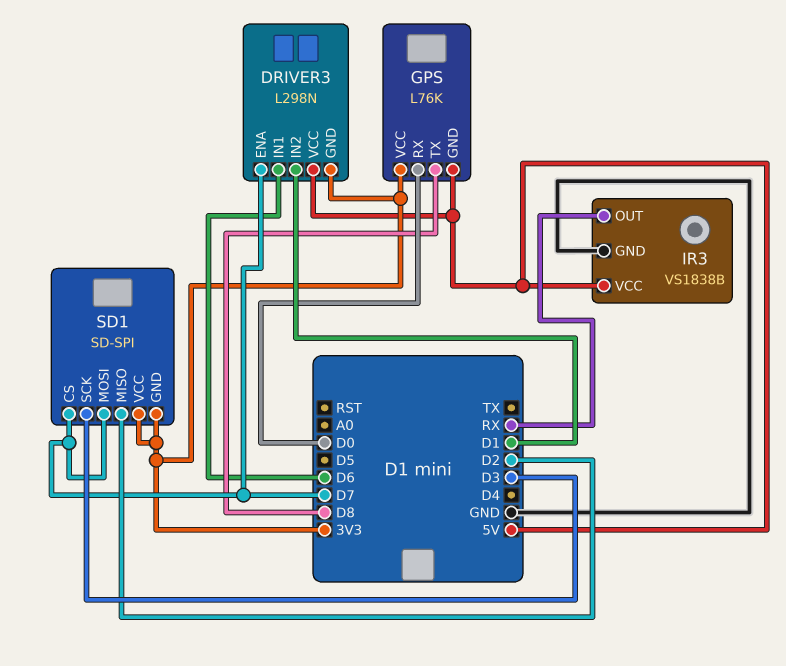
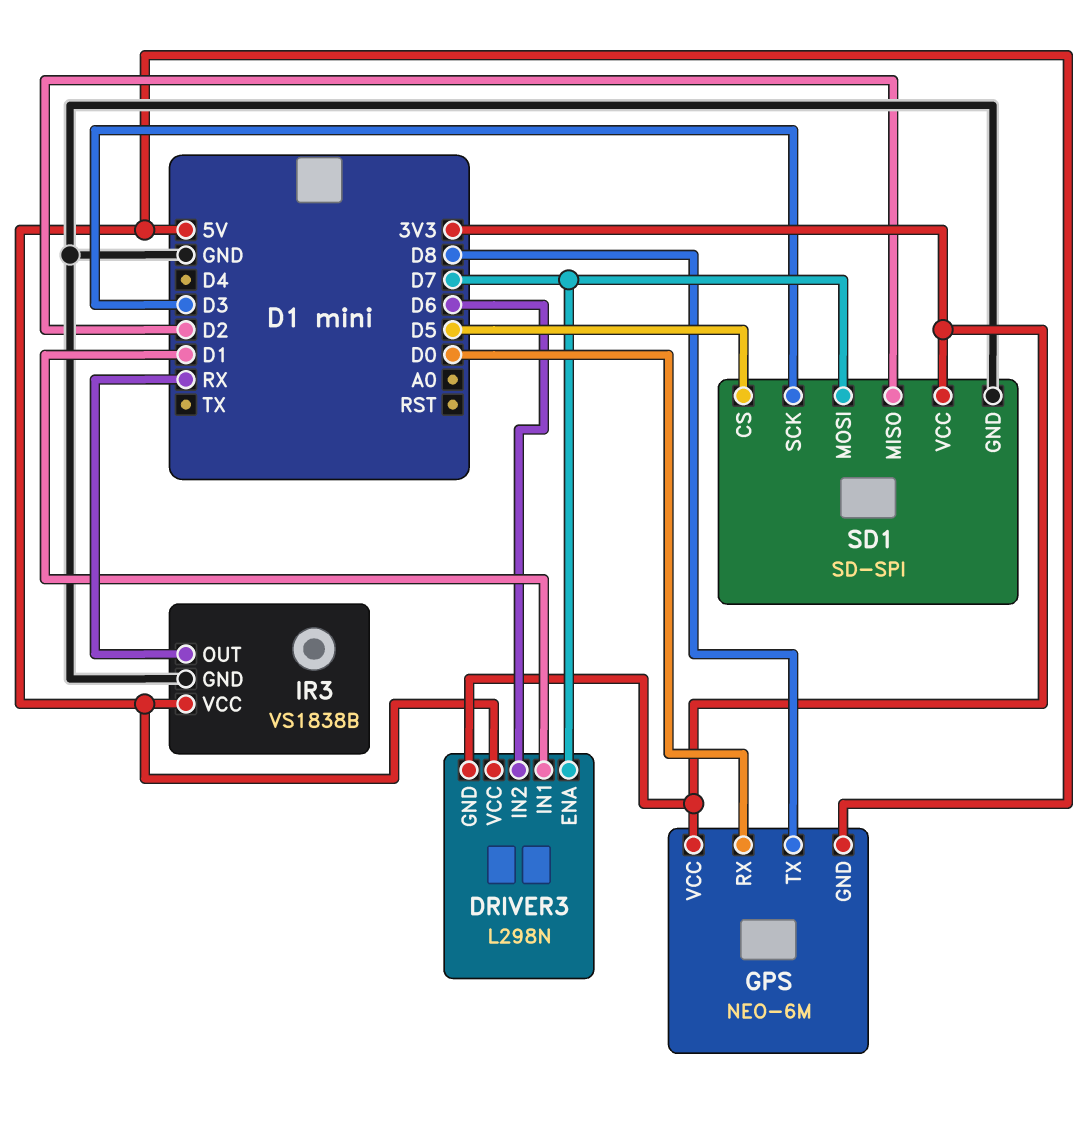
DRIVER3 pin IN1: D6 -> D1
DRIVER3 pin IN2: D1 -> D6
GPS: L76K -> NEO-6M
SD1 pin CS: D7 -> D5
SD1 pin GND: 3V3 -> GND

